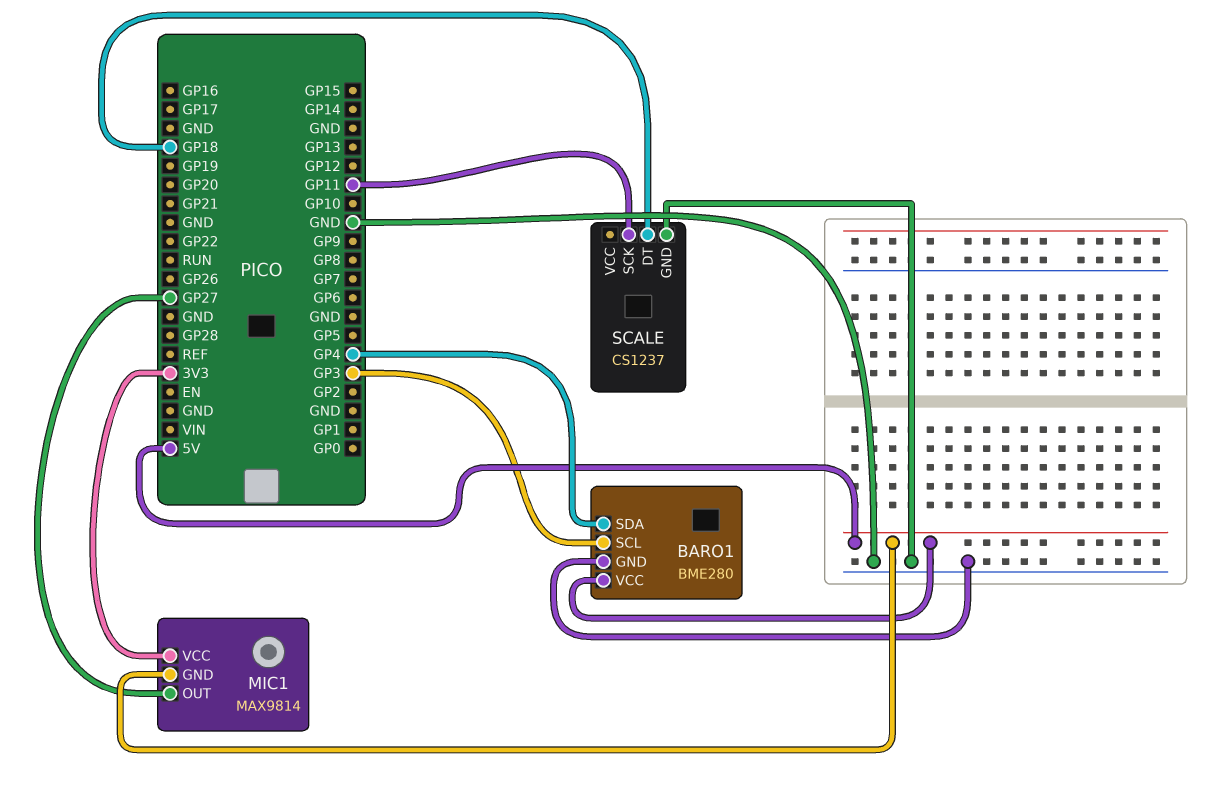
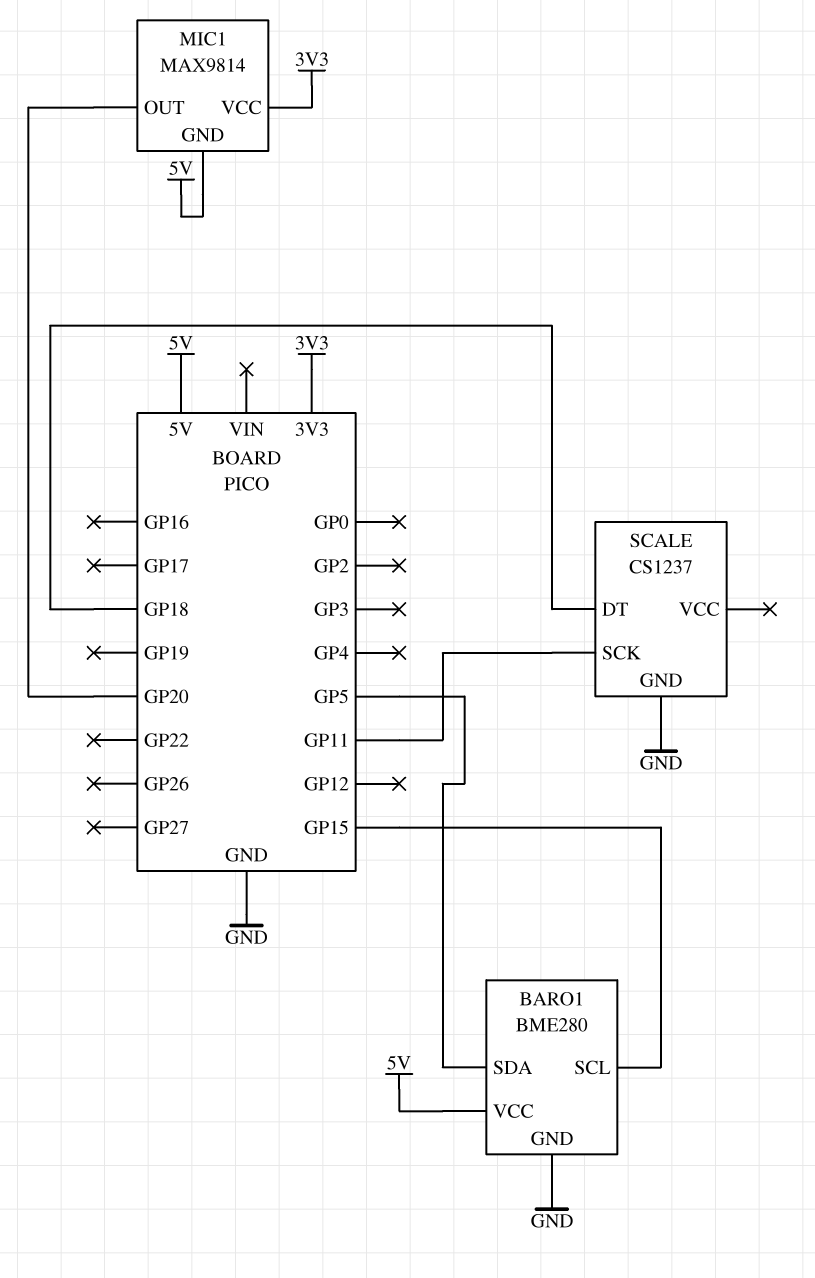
BARO1 pin SCL: GP3 -> GP15
BARO1 pin SDA: GP4 -> GP5
MIC1 pin OUT: GP27 -> GP20

